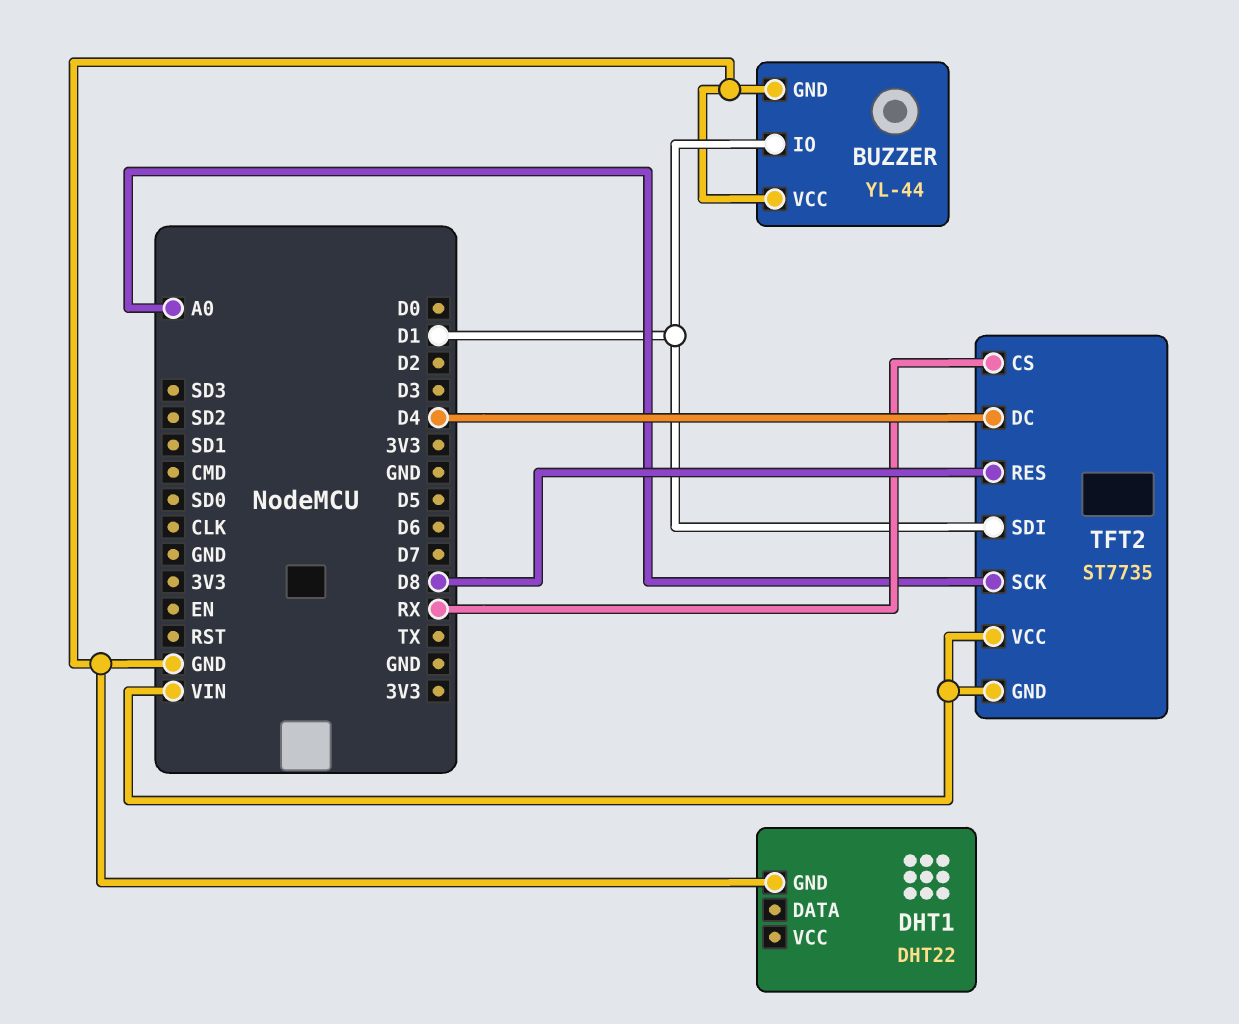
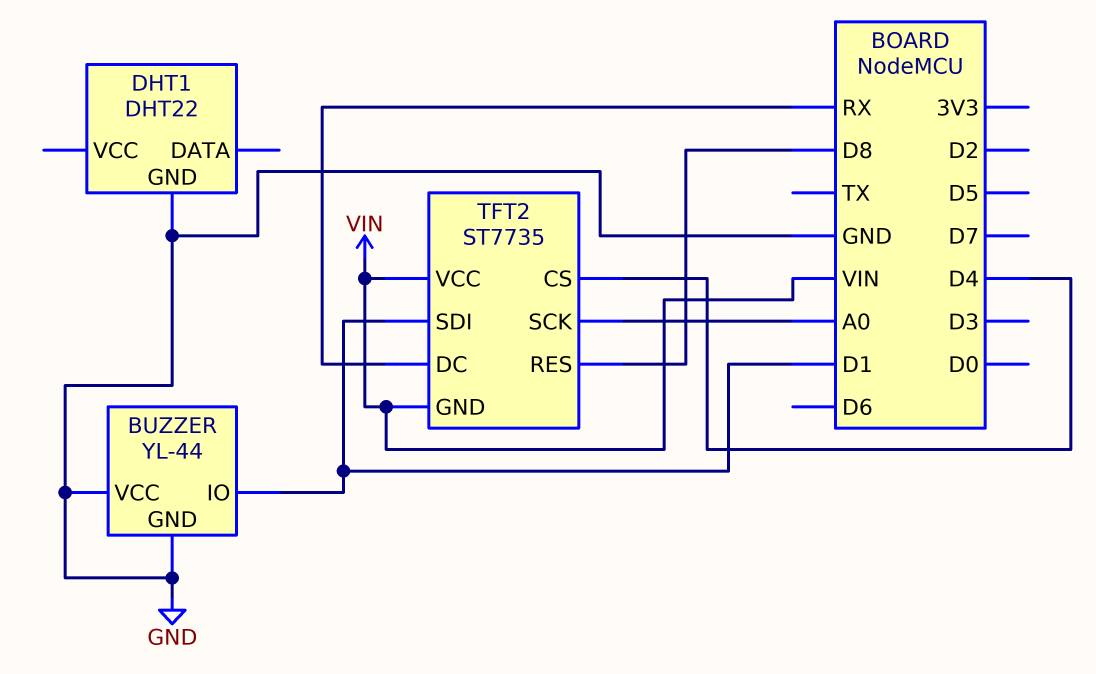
TFT2 pin CS: RX -> D4
TFT2 pin DC: D4 -> RX

